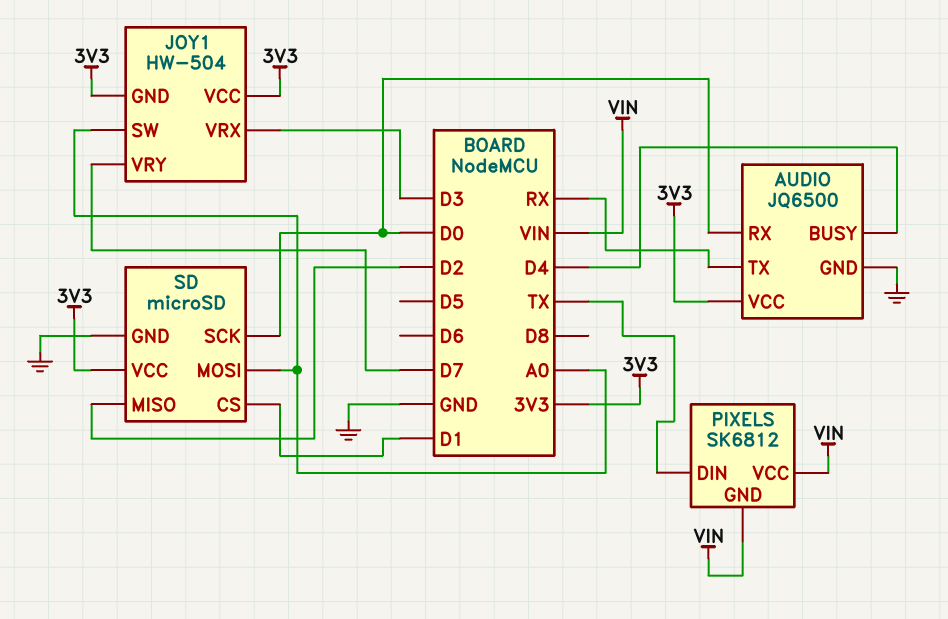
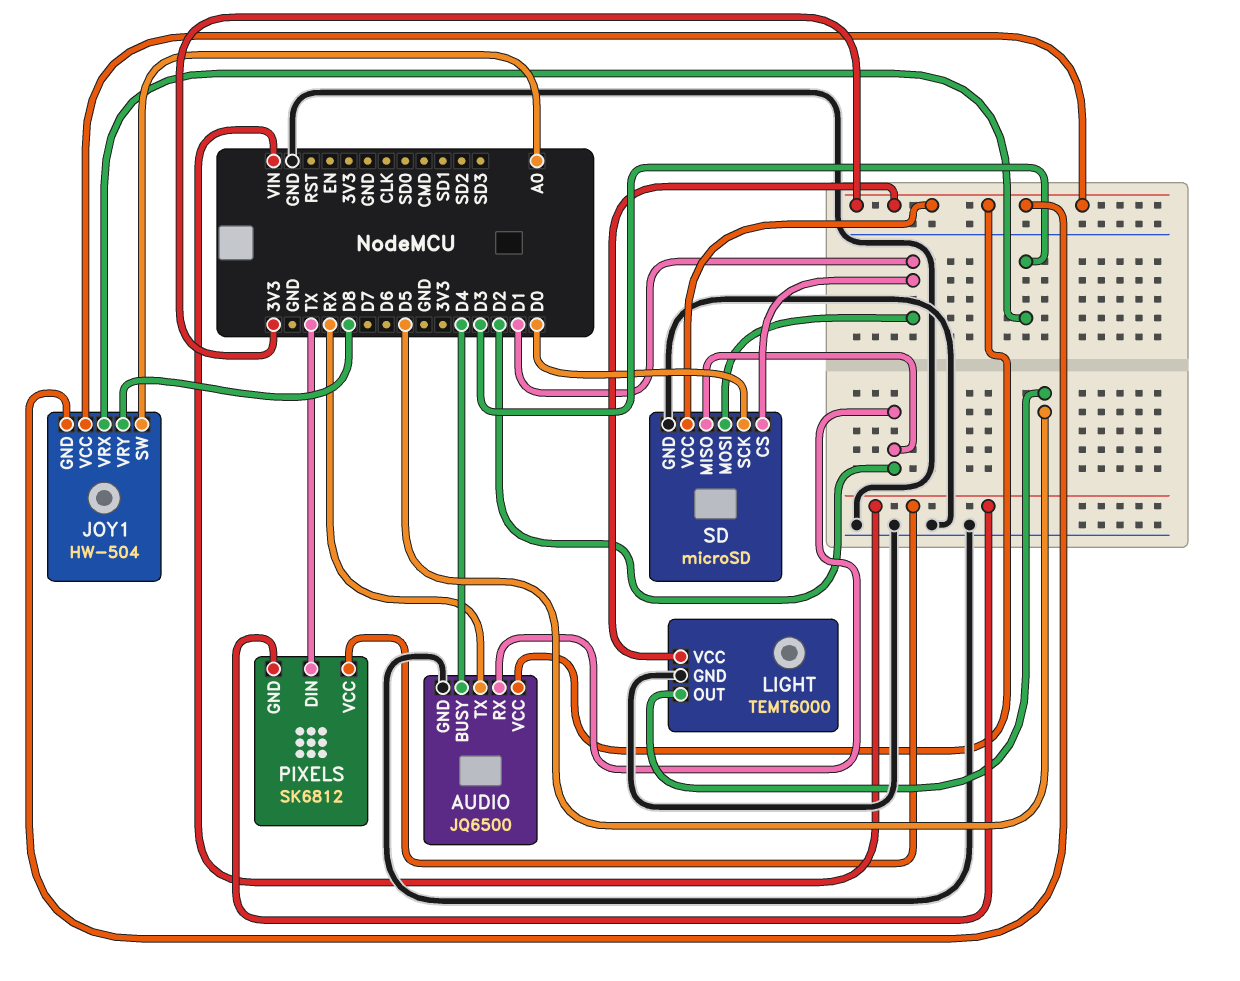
AUDIO pin RX: D0 -> D2
JOY1 pin VRY: D7 -> D8
LIGHT: none -> TEMT6000
LIGHT pin GND: none -> GND
LIGHT pin OUT: none -> D5
LIGHT pin VCC: none -> 3V3
SD pin MOSI: A0 -> D1

